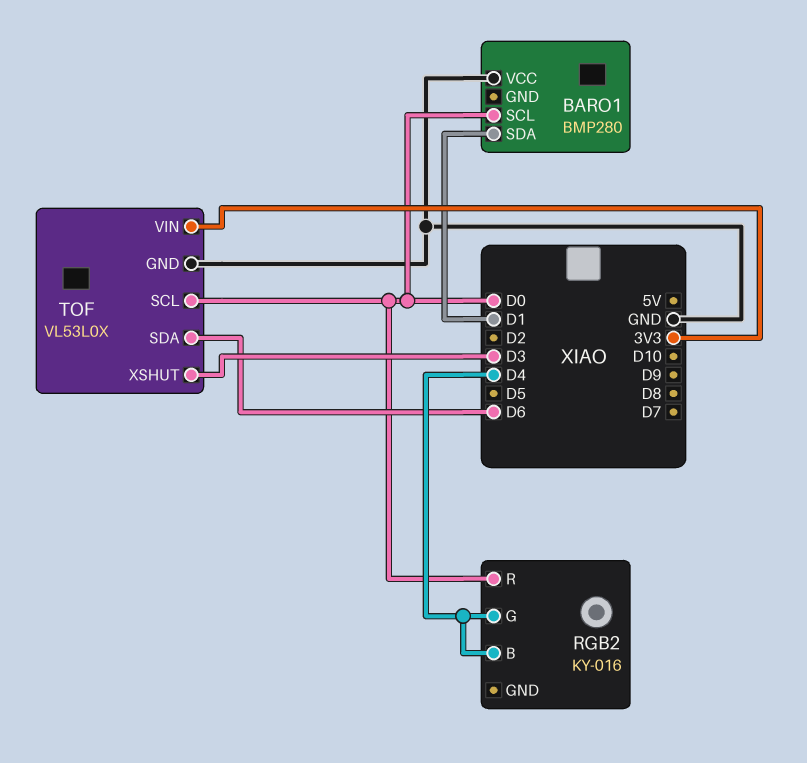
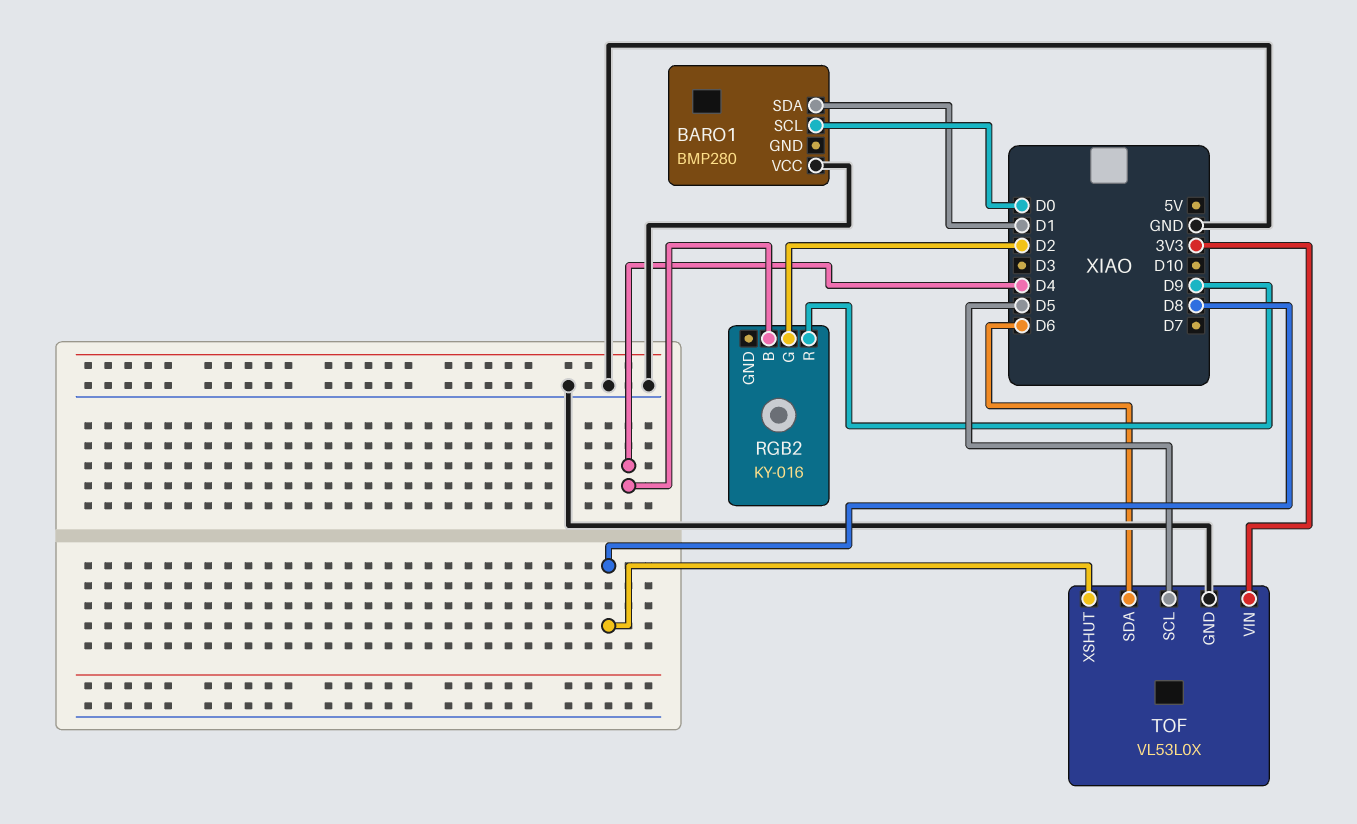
RGB2 pin G: D4 -> D2
RGB2 pin R: D0 -> D9
TOF pin SCL: D0 -> D5
TOF pin XSHUT: D3 -> D8

